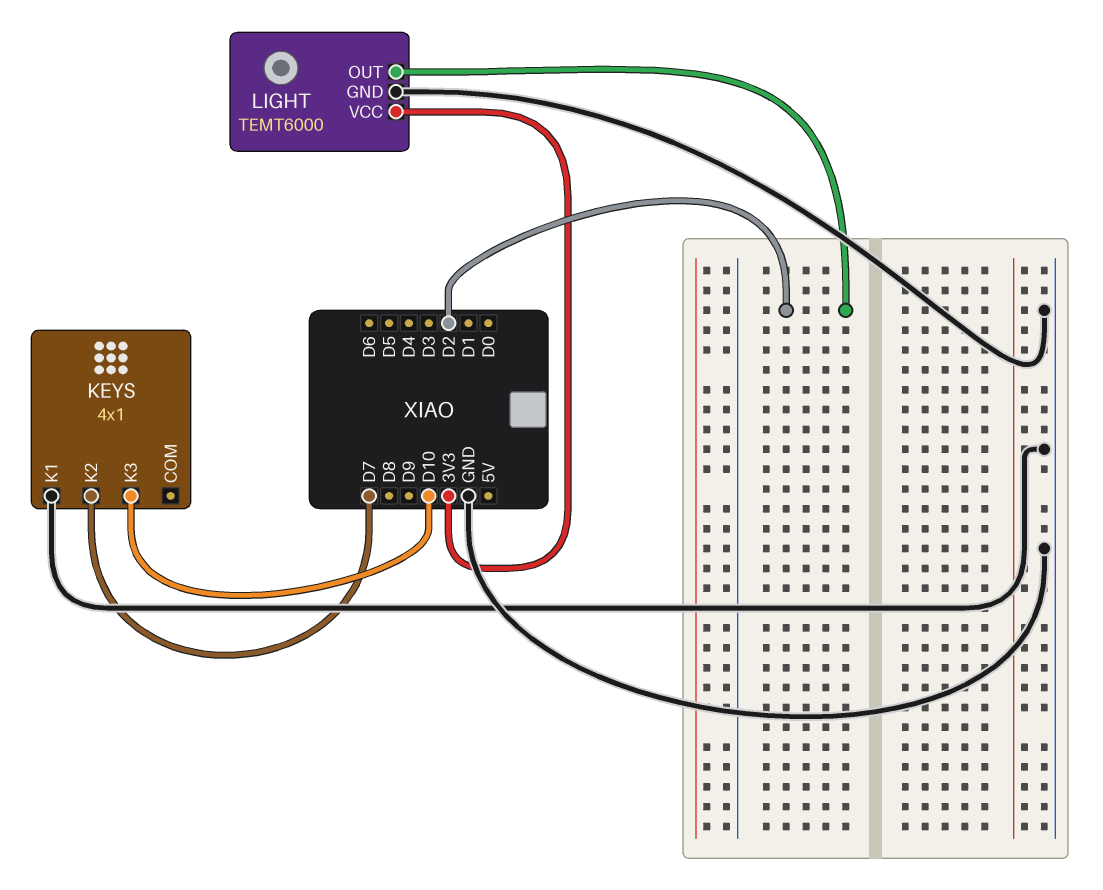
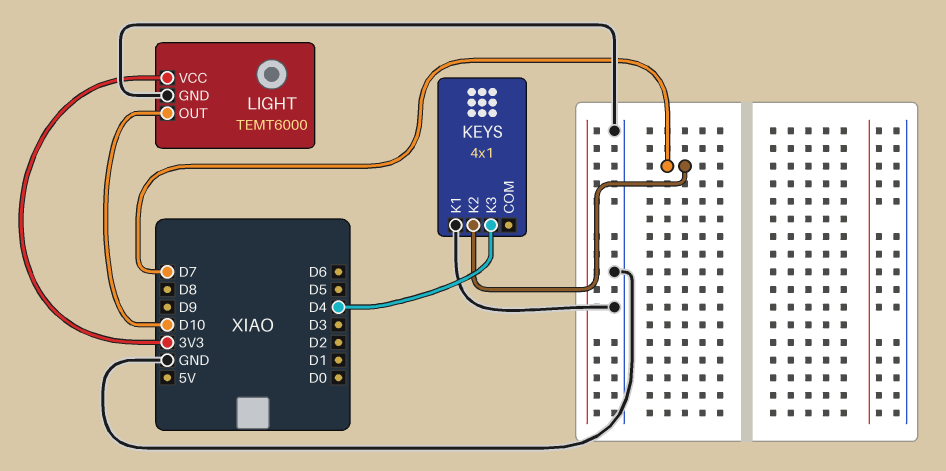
KEYS pin K3: D10 -> D4
LIGHT pin OUT: D2 -> D10

